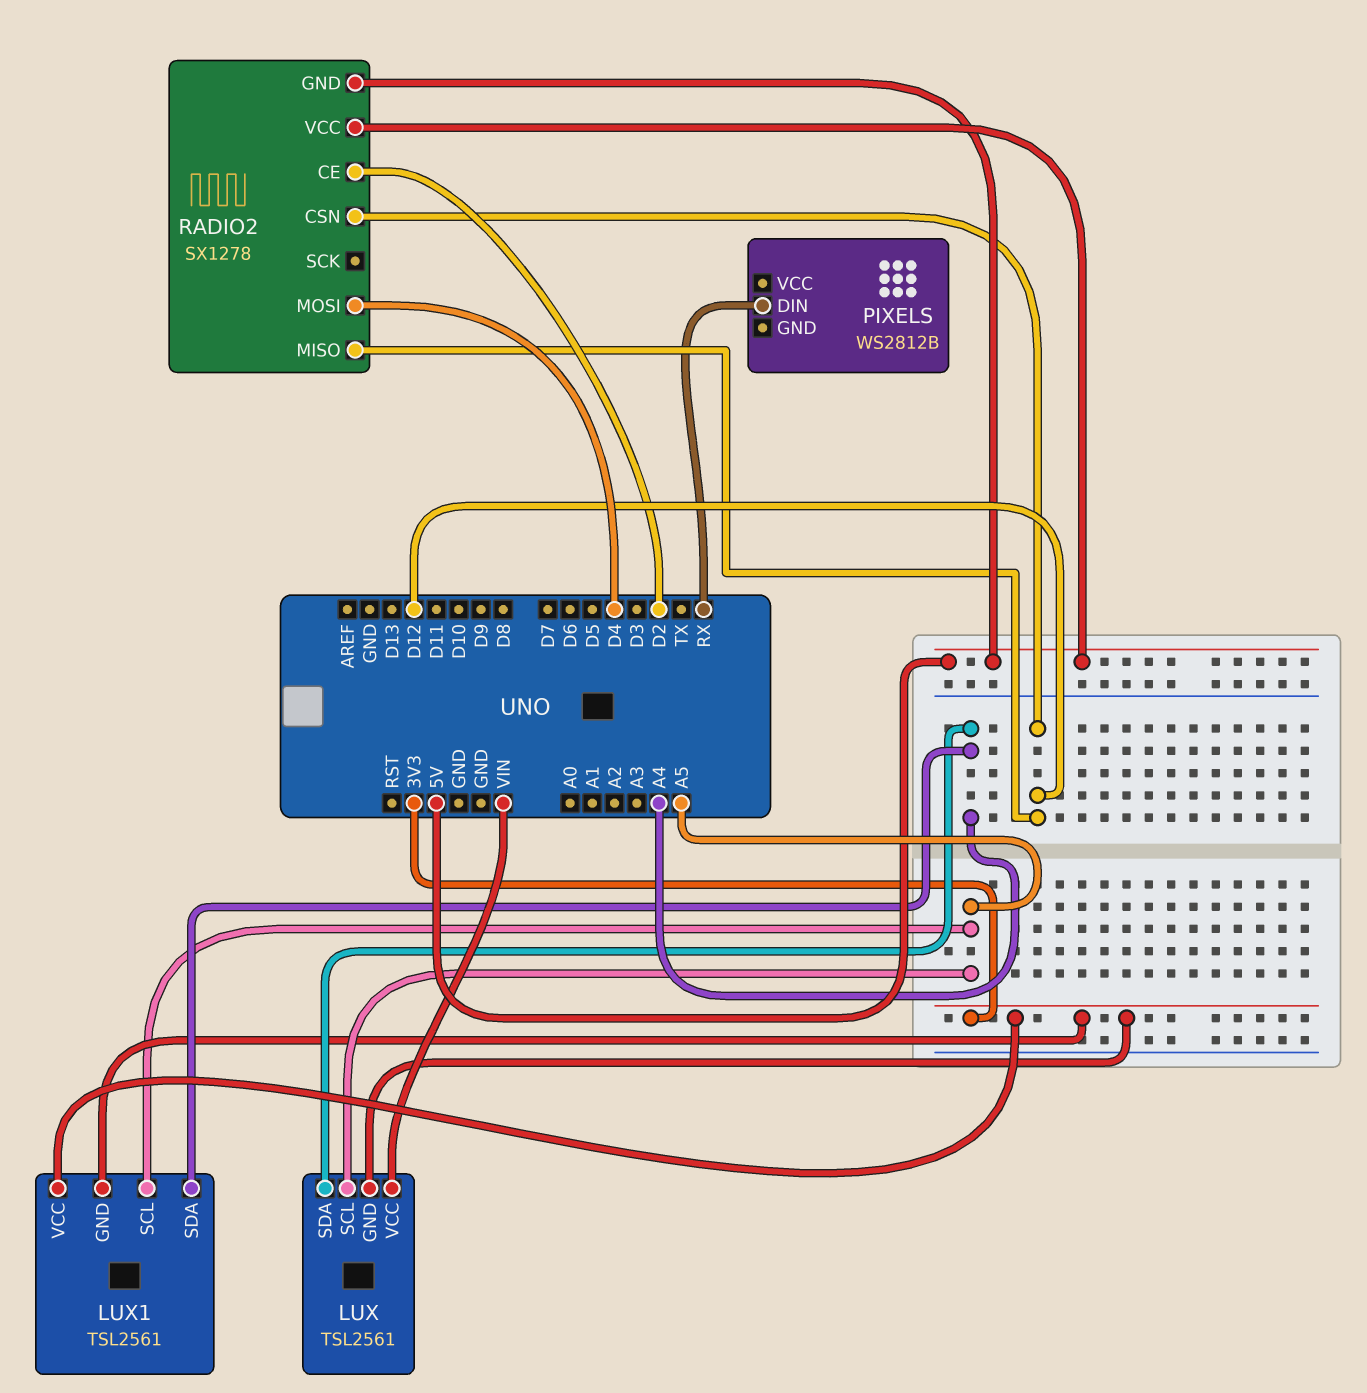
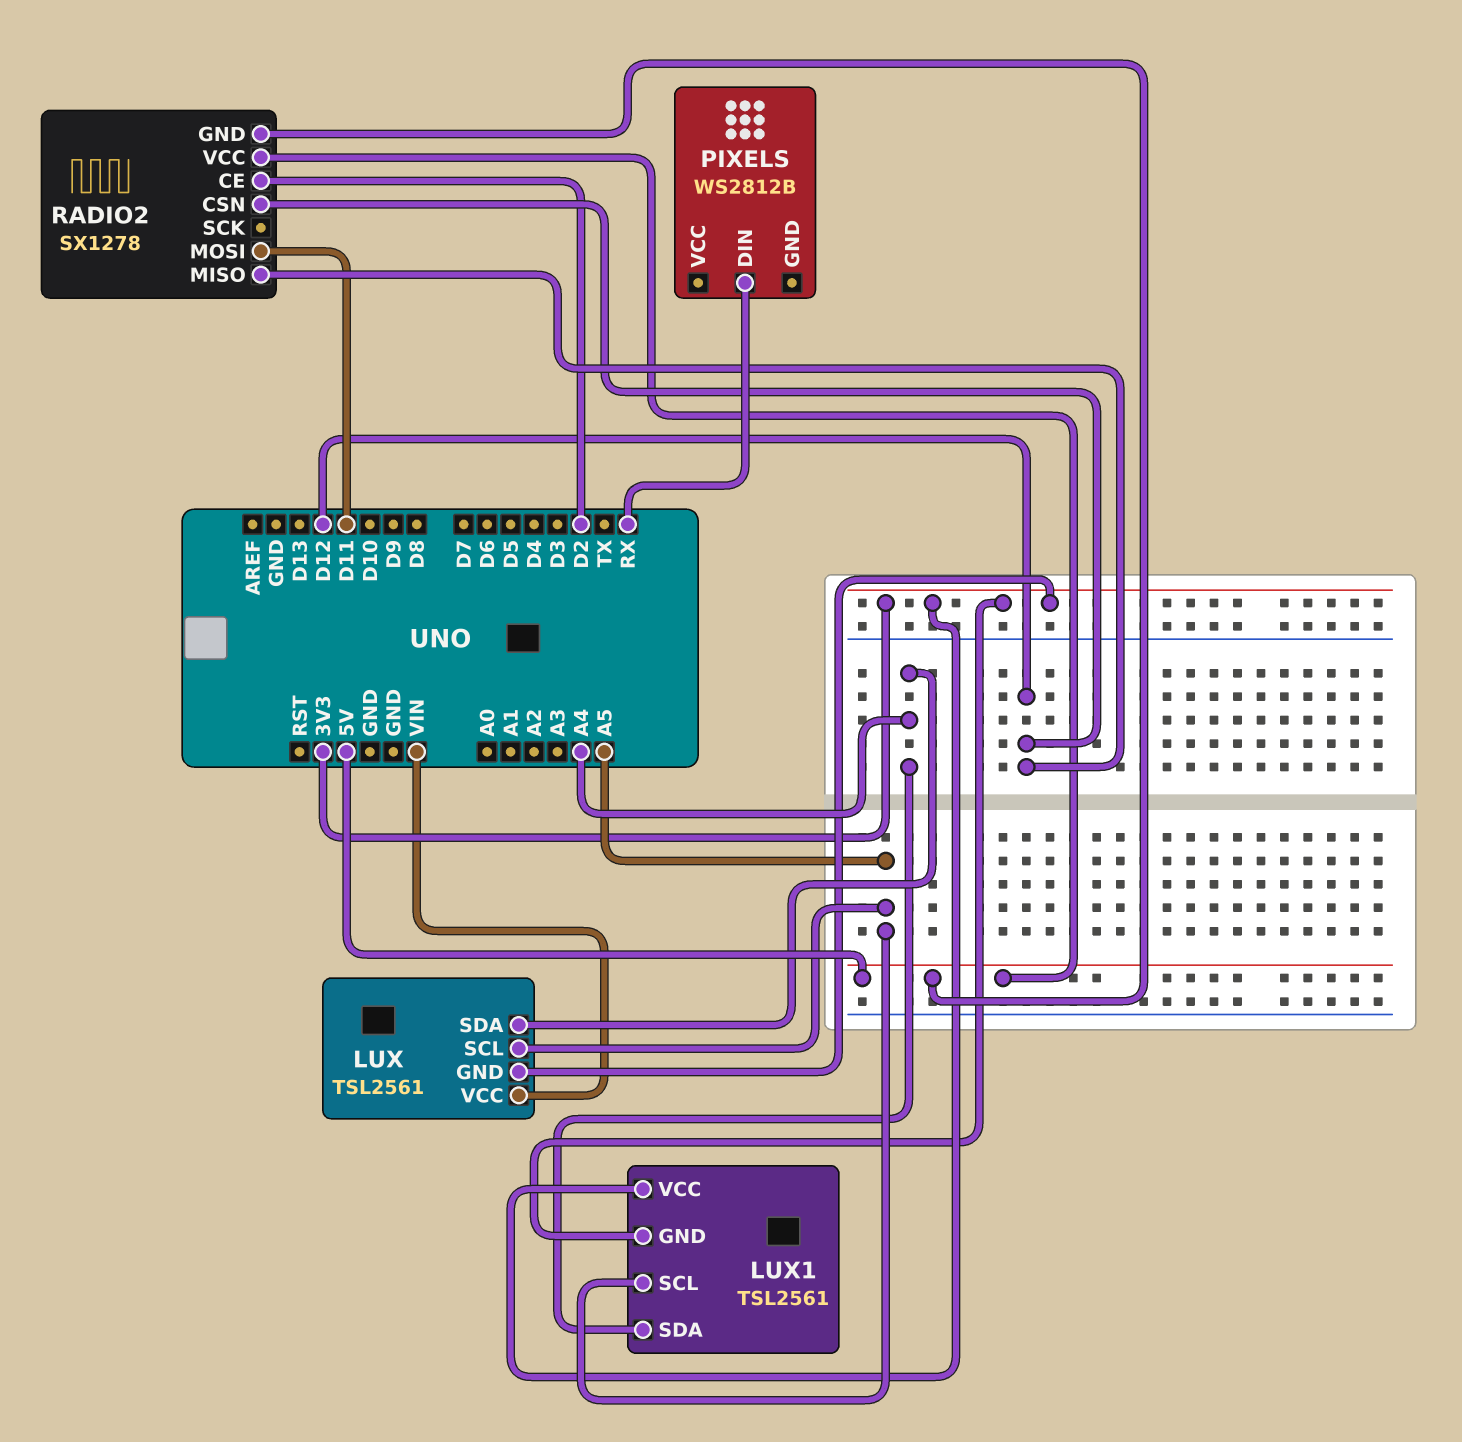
RADIO2 pin MOSI: D4 -> D11

